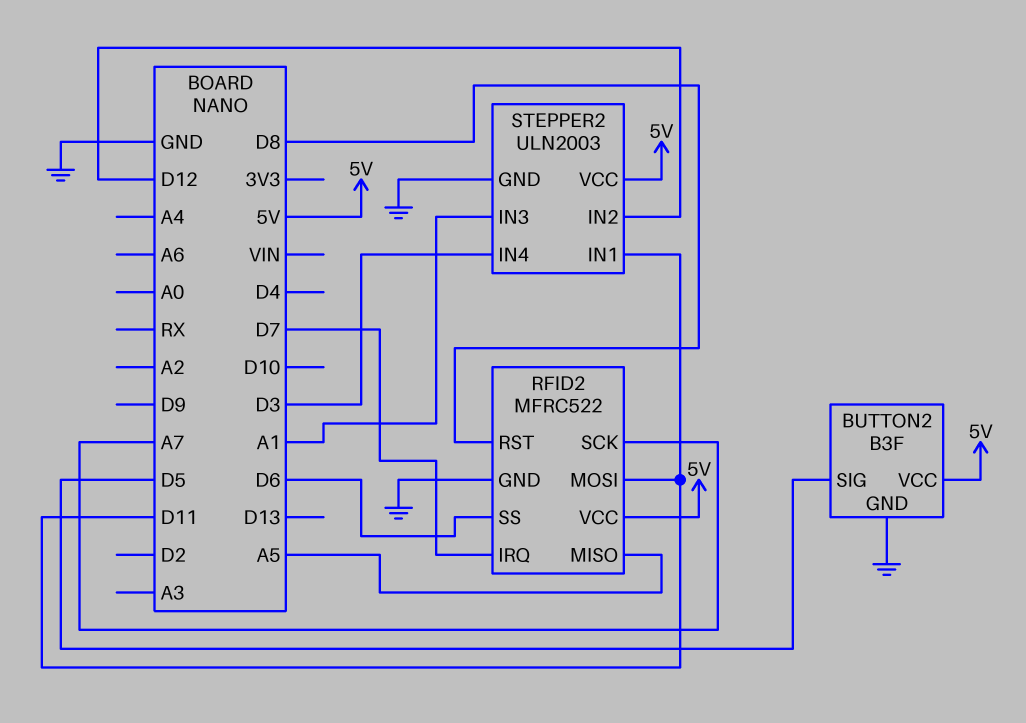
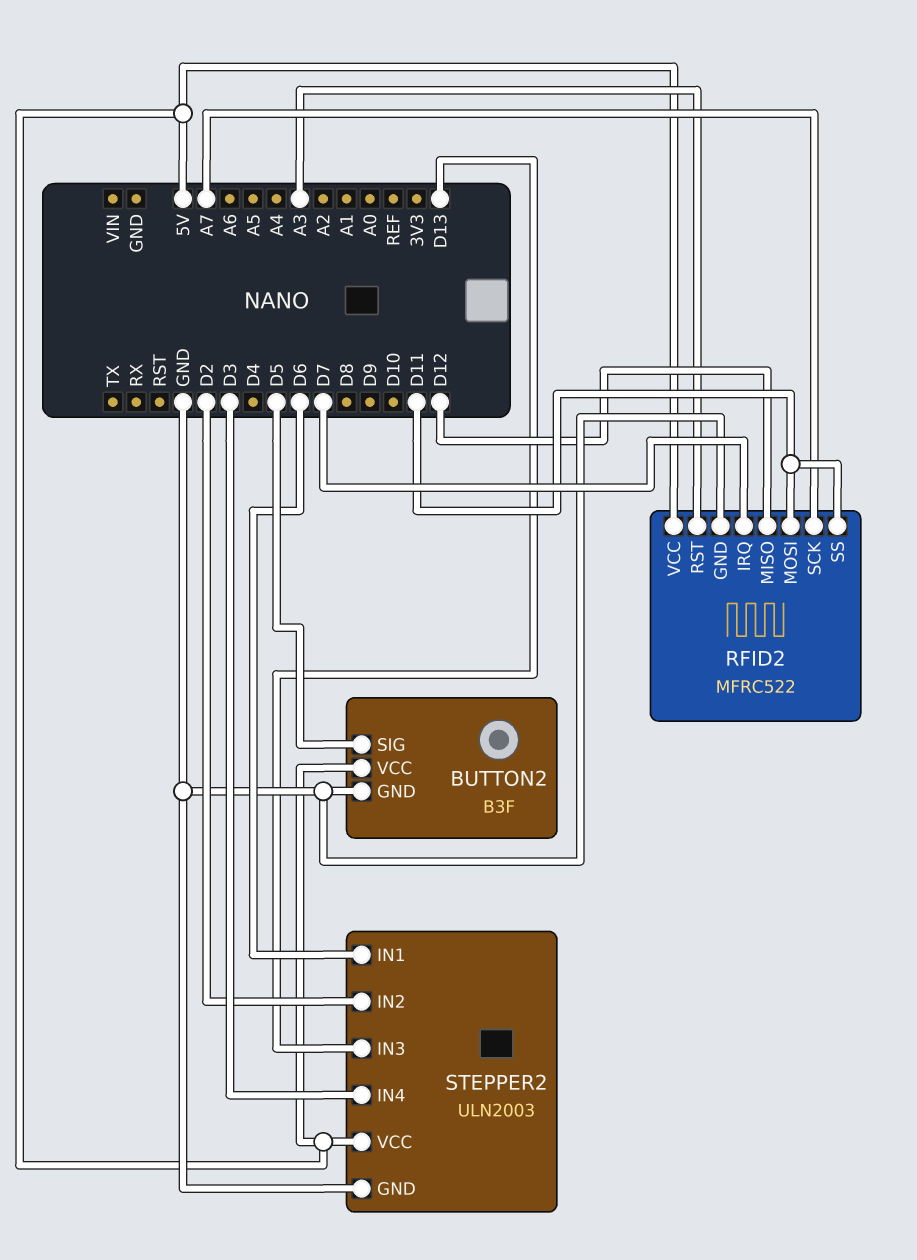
RFID2 pin MISO: A5 -> D12
RFID2 pin RST: D8 -> A3
RFID2 pin SS: D6 -> D11
STEPPER2 pin IN1: D11 -> D6
STEPPER2 pin IN2: D12 -> D2
STEPPER2 pin IN3: A1 -> D13

